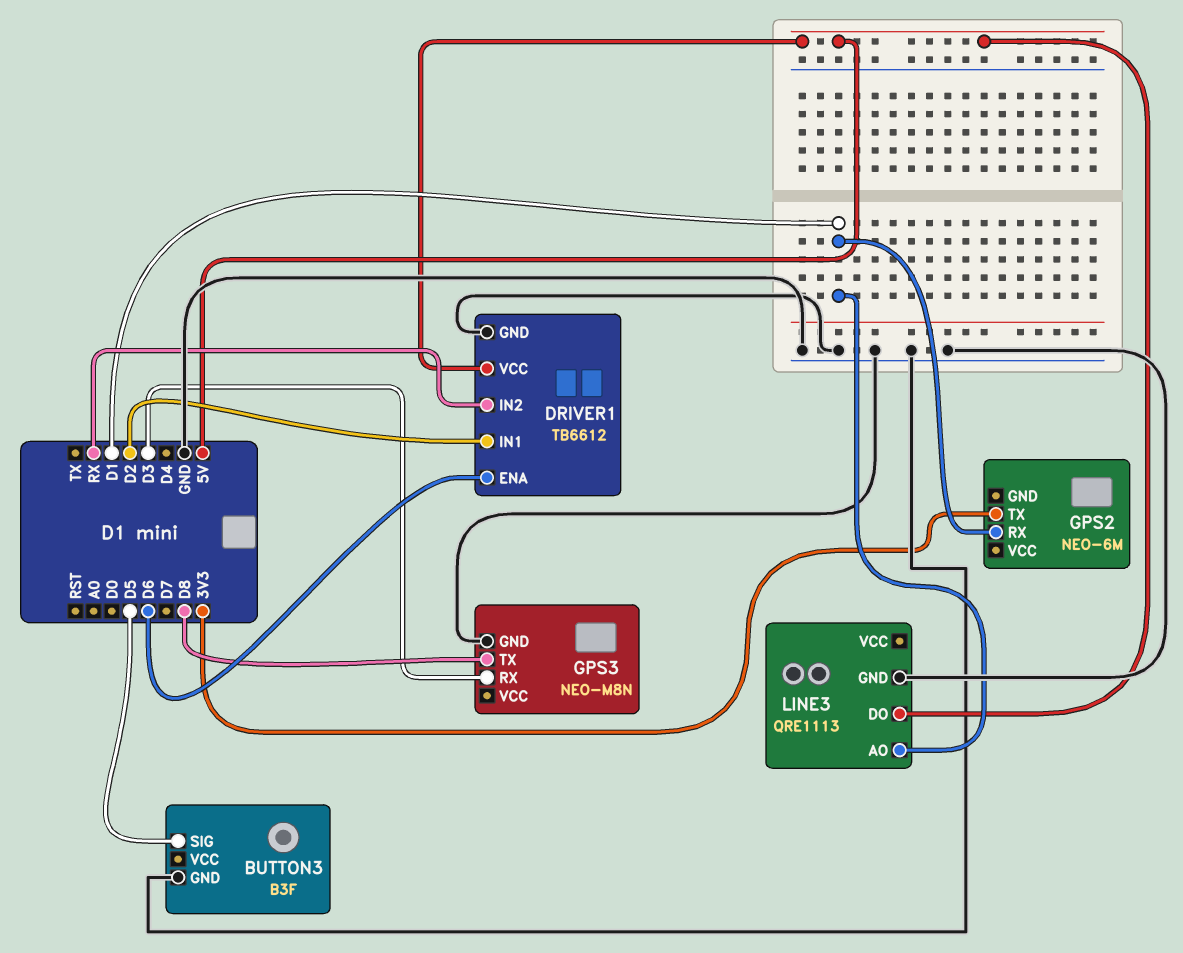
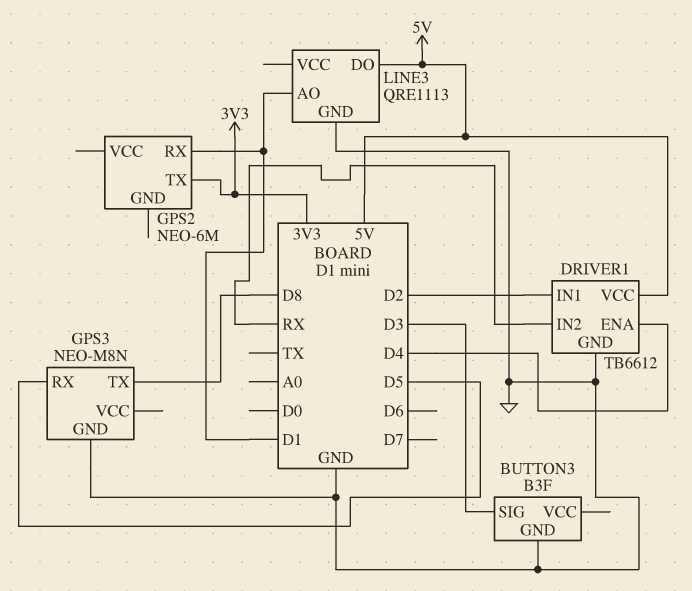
BUTTON3 pin SIG: D5 -> D3
DRIVER1 pin ENA: D6 -> D4
GPS3 pin RX: D3 -> D5

